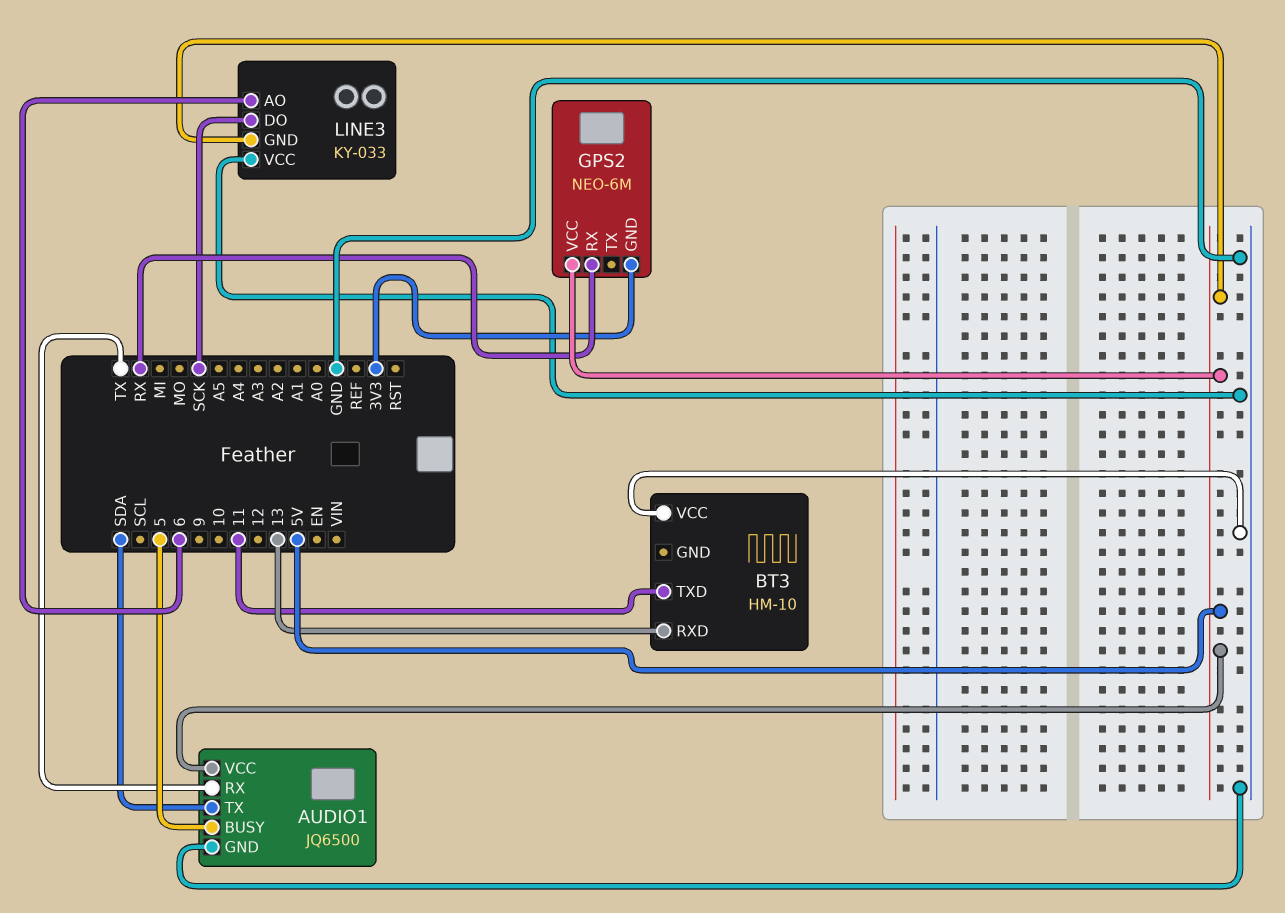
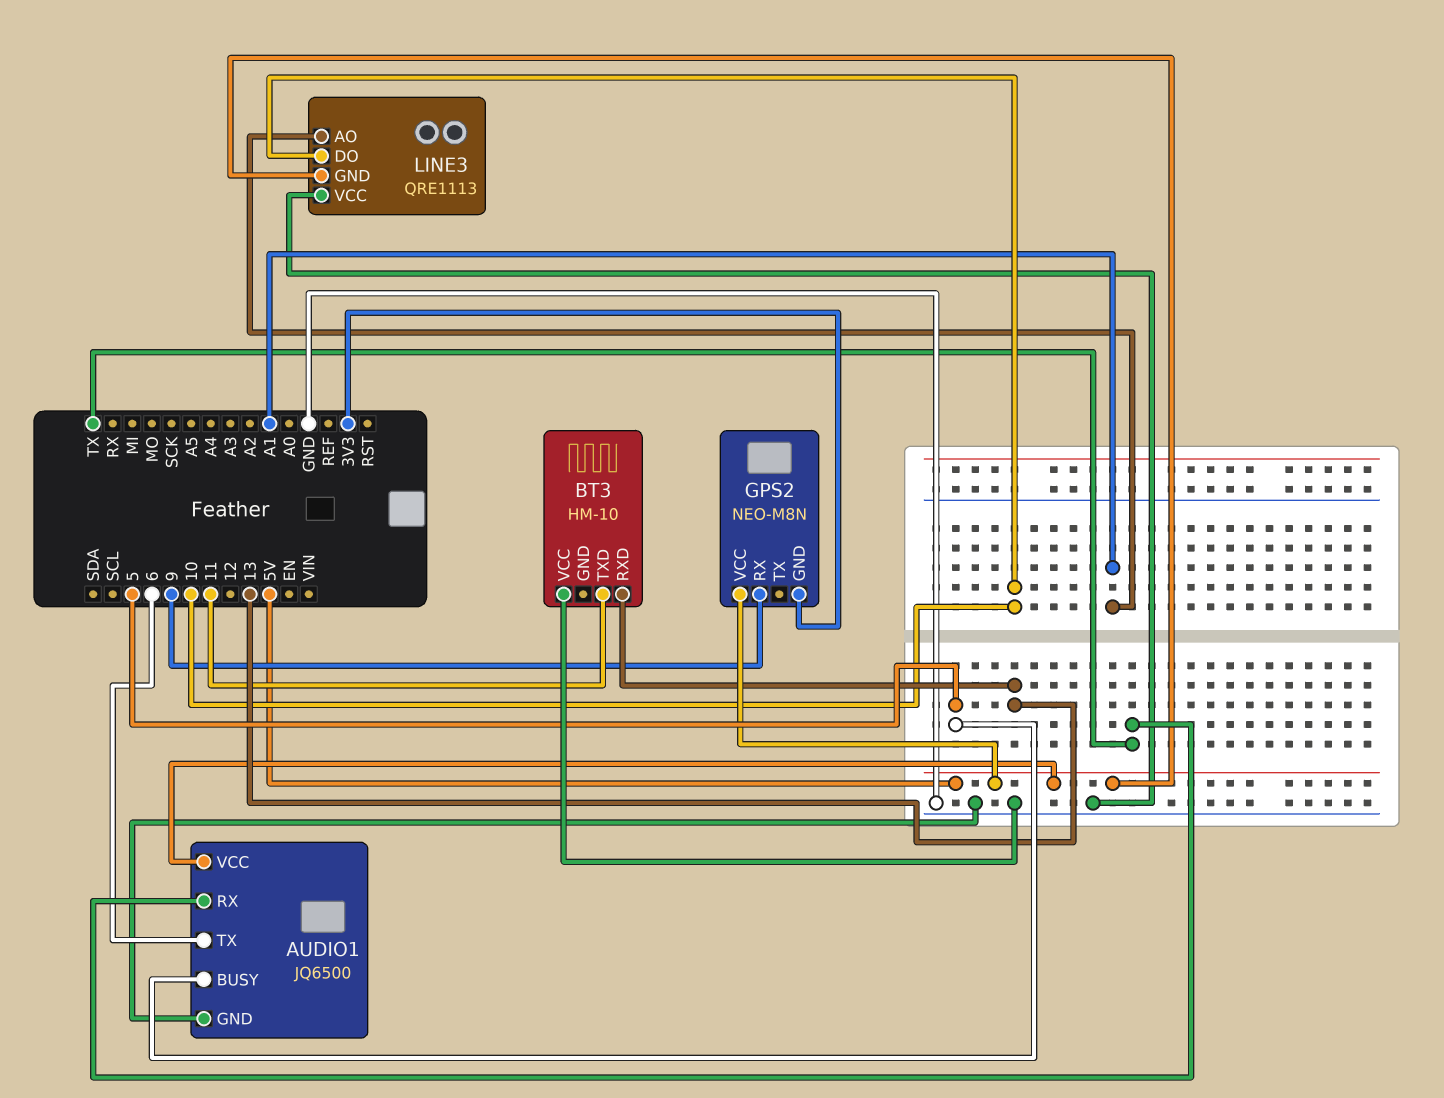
AUDIO1 pin TX: SDA -> 6
GPS2: NEO-6M -> NEO-M8N
GPS2 pin RX: RX -> 9
LINE3: KY-033 -> QRE1113
LINE3 pin AO: 6 -> A1
LINE3 pin DO: SCK -> 10

